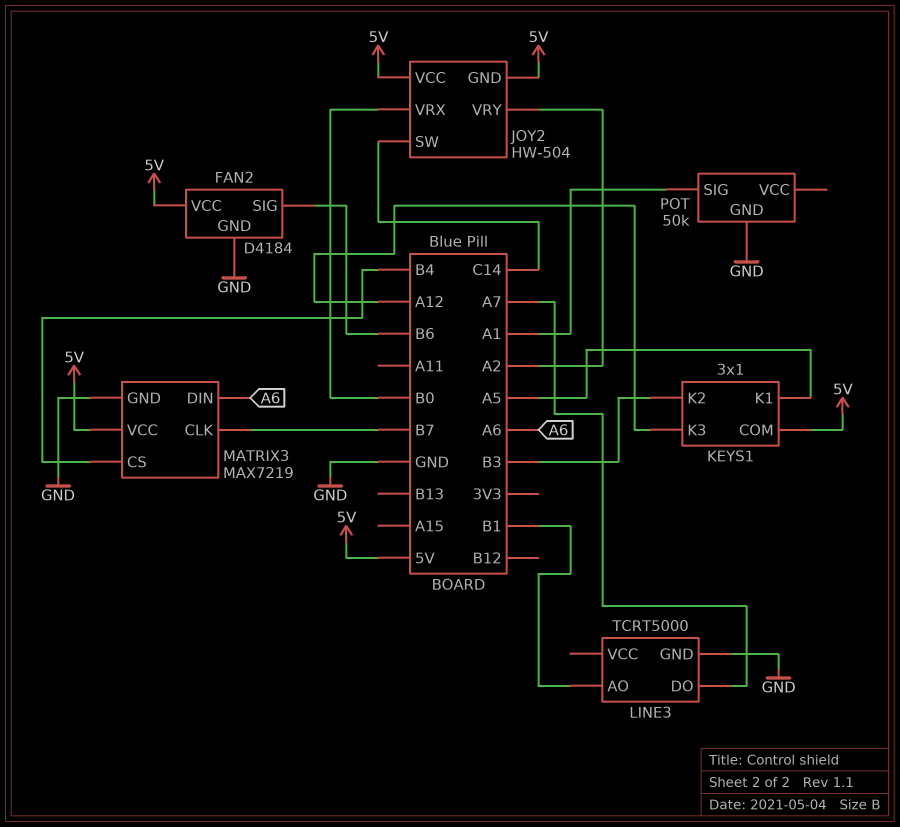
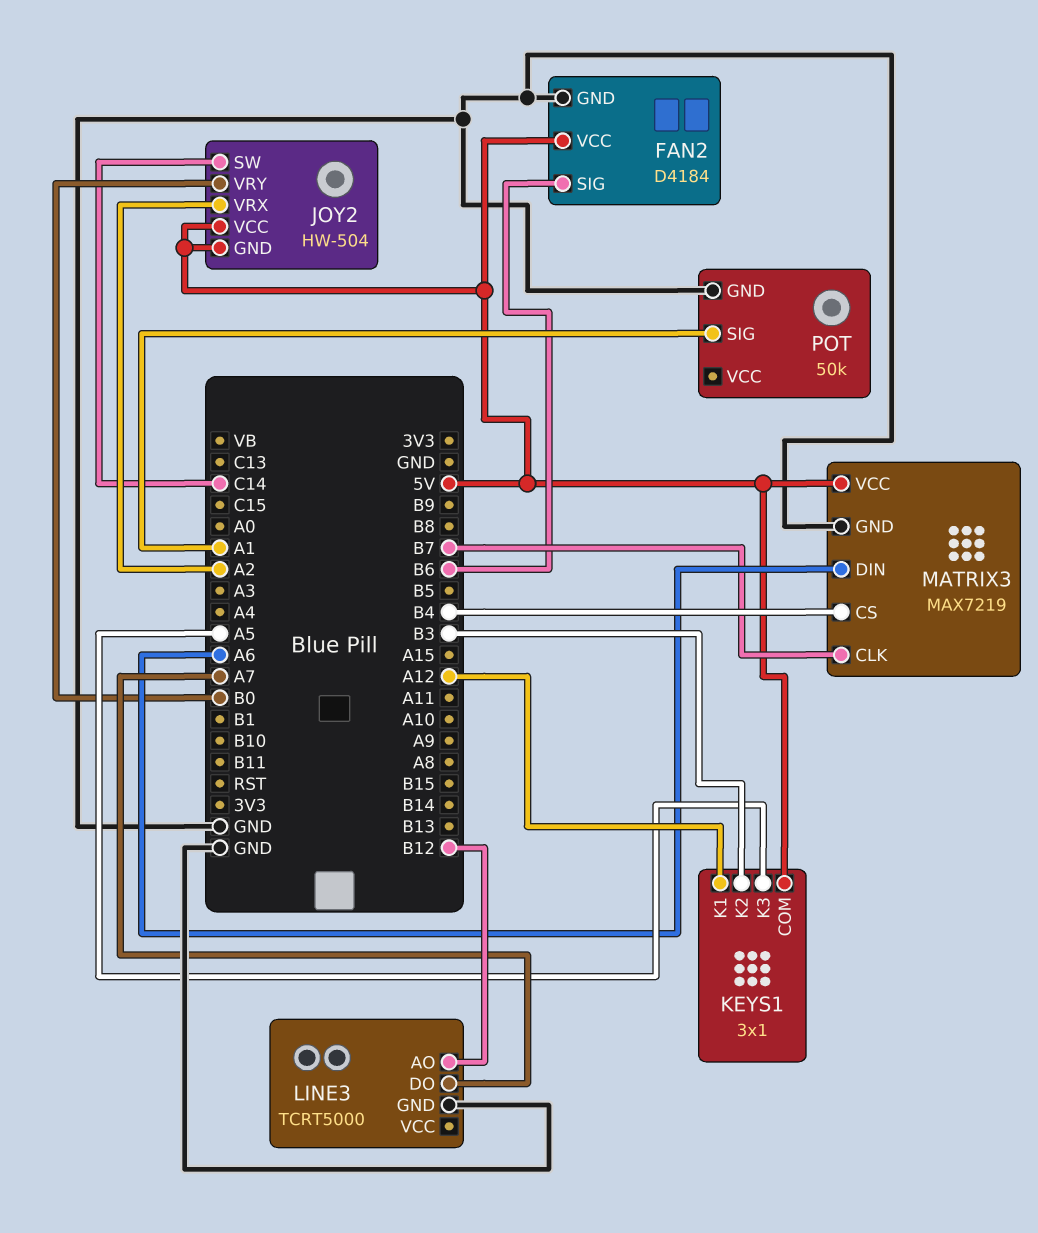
JOY2 pin VRX: B0 -> A2
JOY2 pin VRY: A2 -> B0
KEYS1 pin K1: A5 -> A12
KEYS1 pin K3: A12 -> A5
LINE3 pin AO: B1 -> B12

